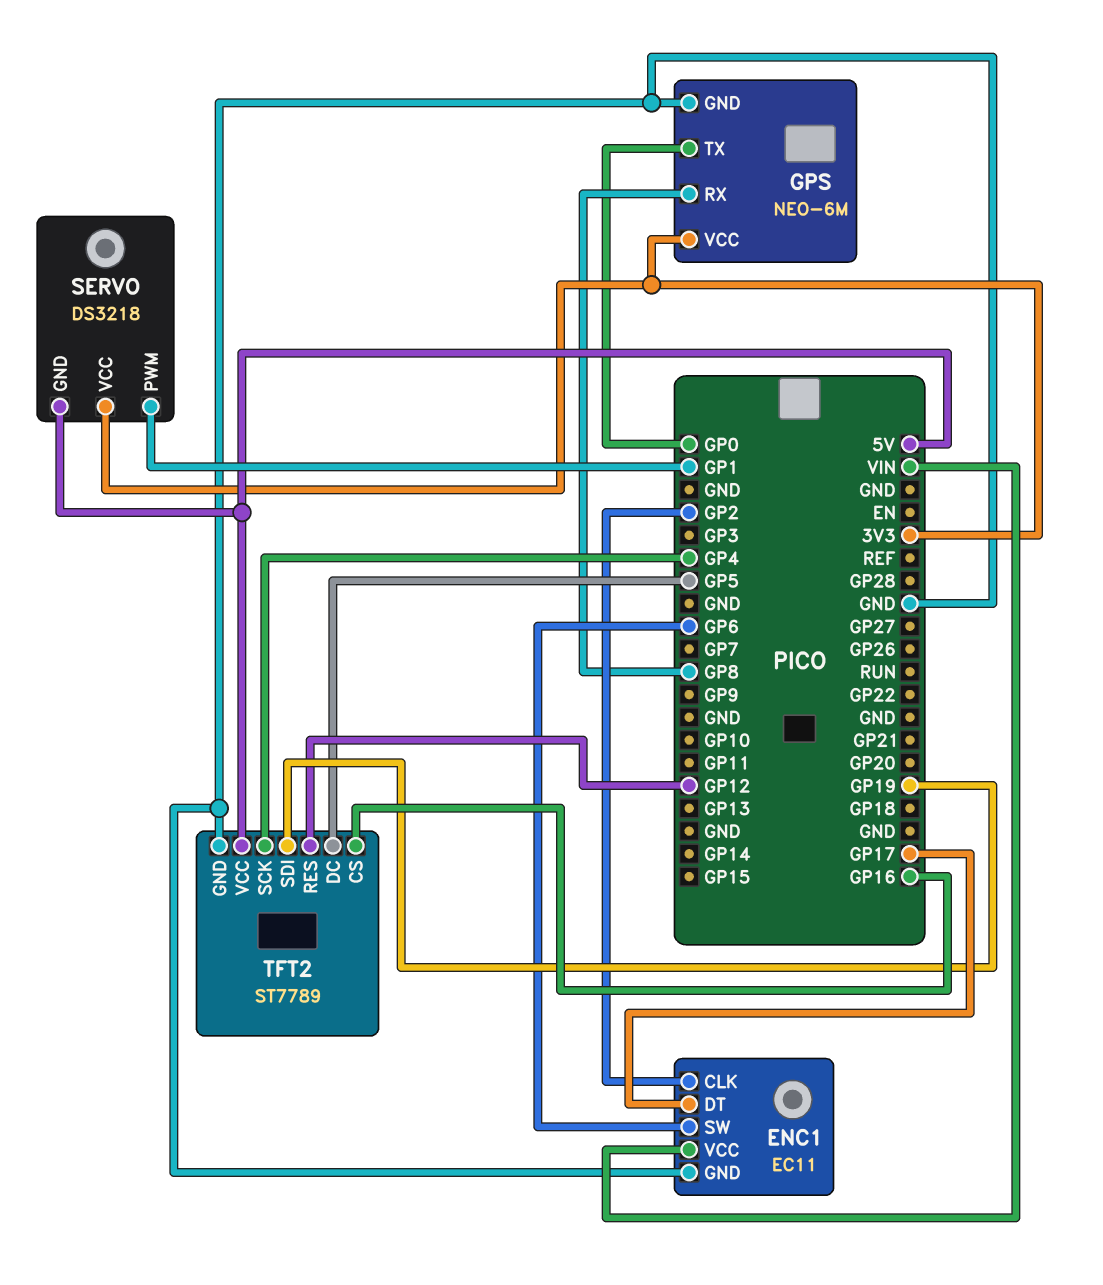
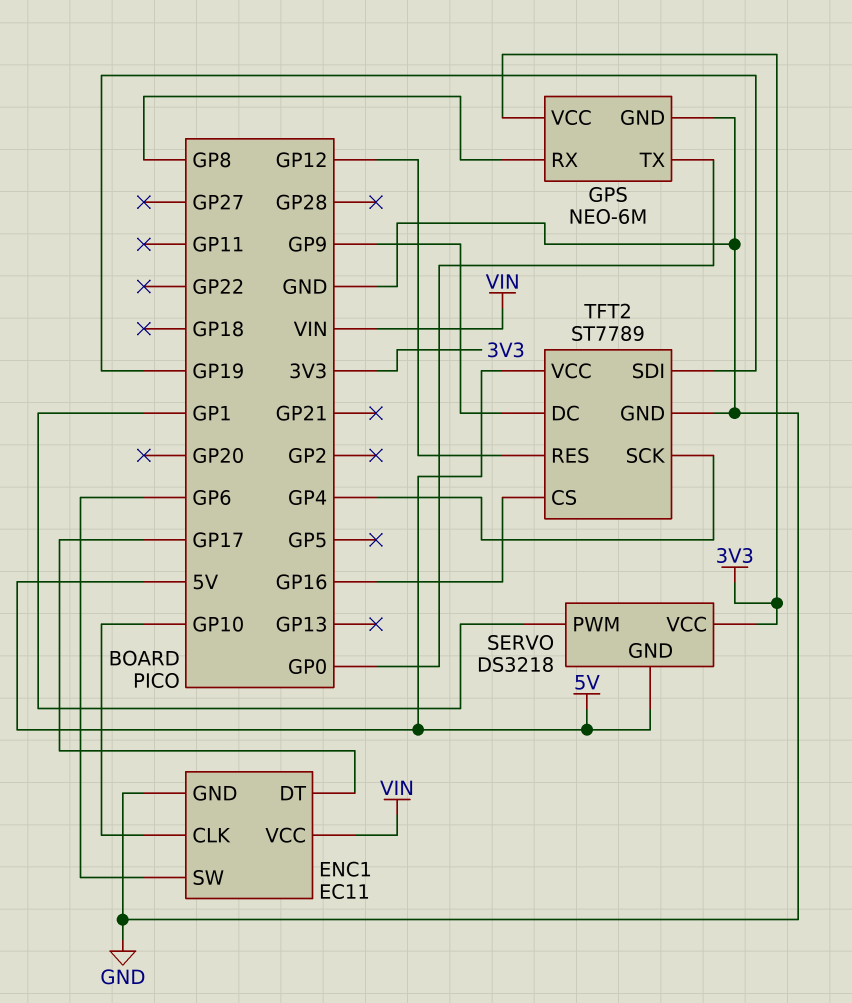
ENC1 pin CLK: GP2 -> GP10
TFT2 pin DC: GP5 -> GP9

